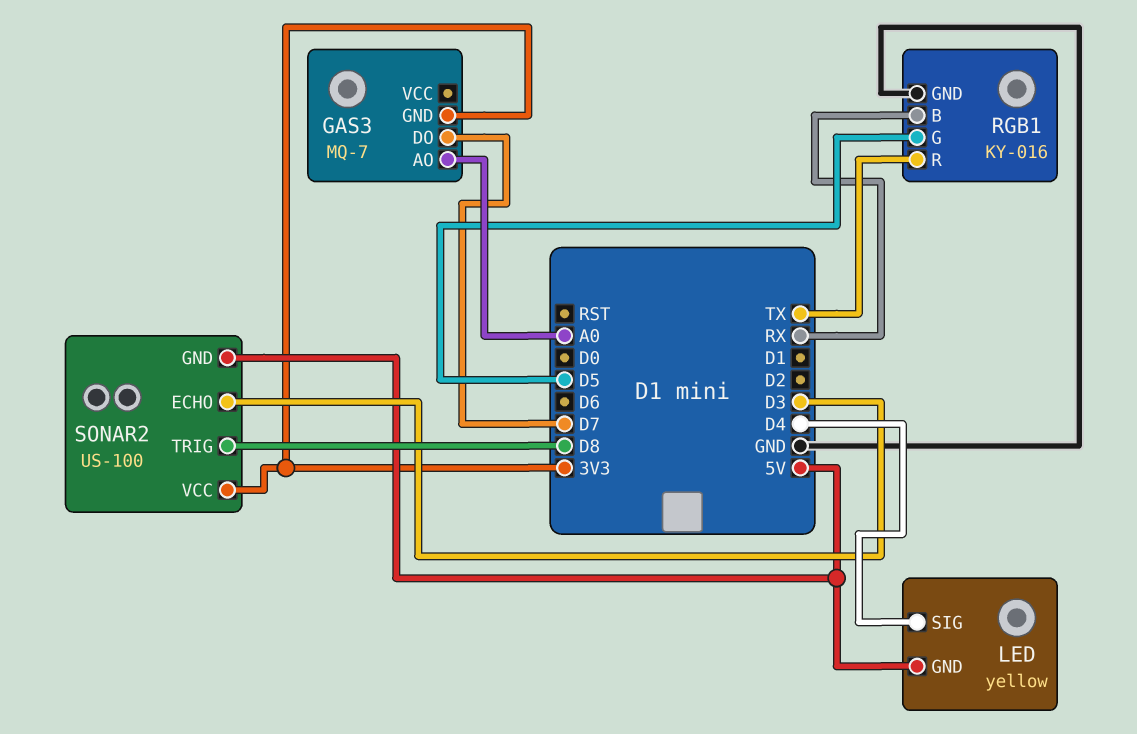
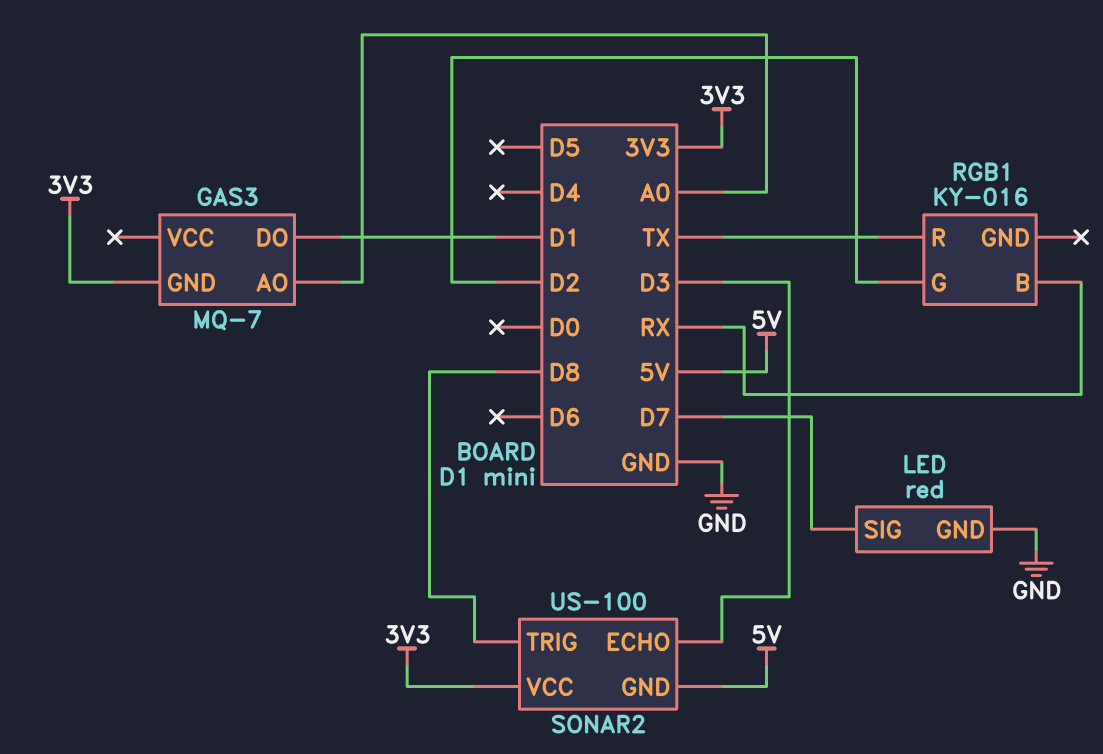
GAS3 pin DO: D7 -> D1
LED: yellow -> red
LED pin GND: 5V -> GND
LED pin SIG: D4 -> D7
RGB1 pin G: D5 -> D2
RGB1 pin GND: GND -> none

